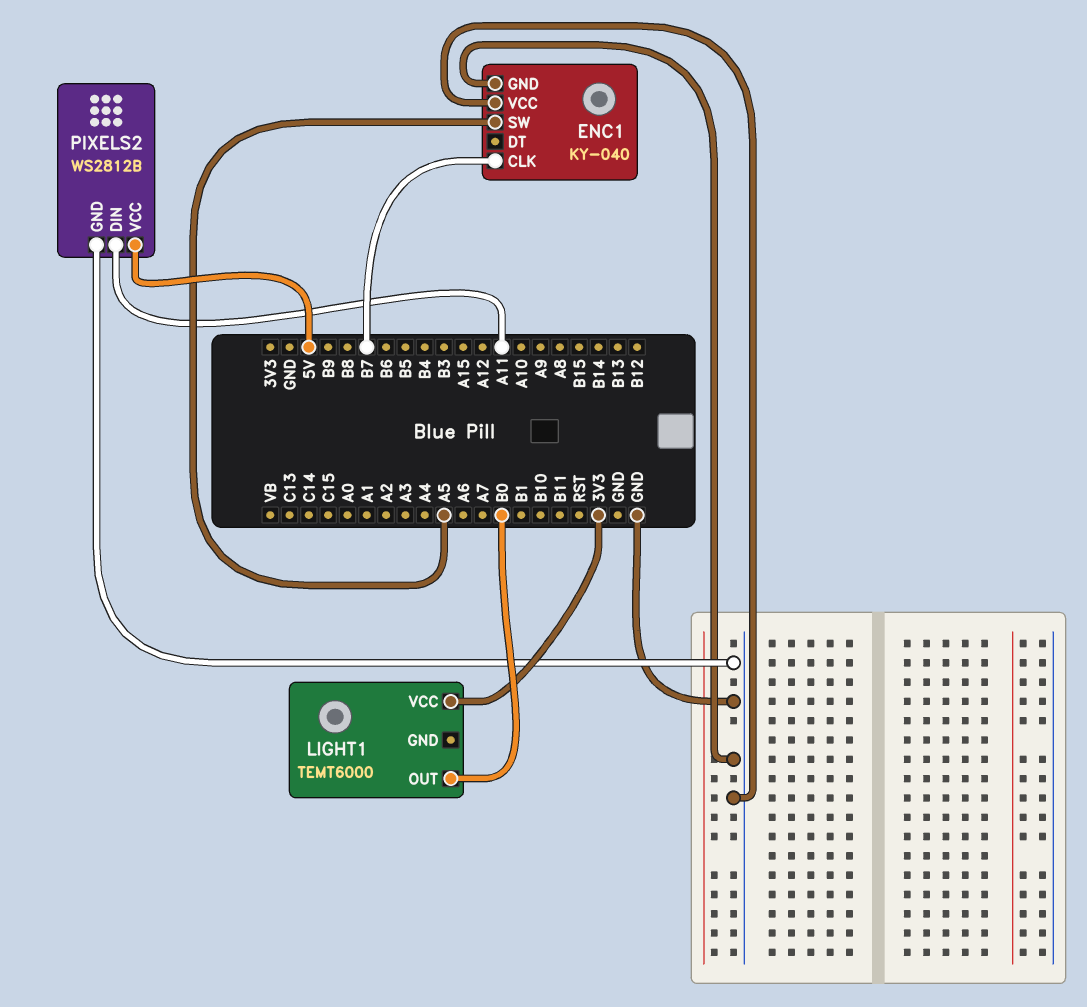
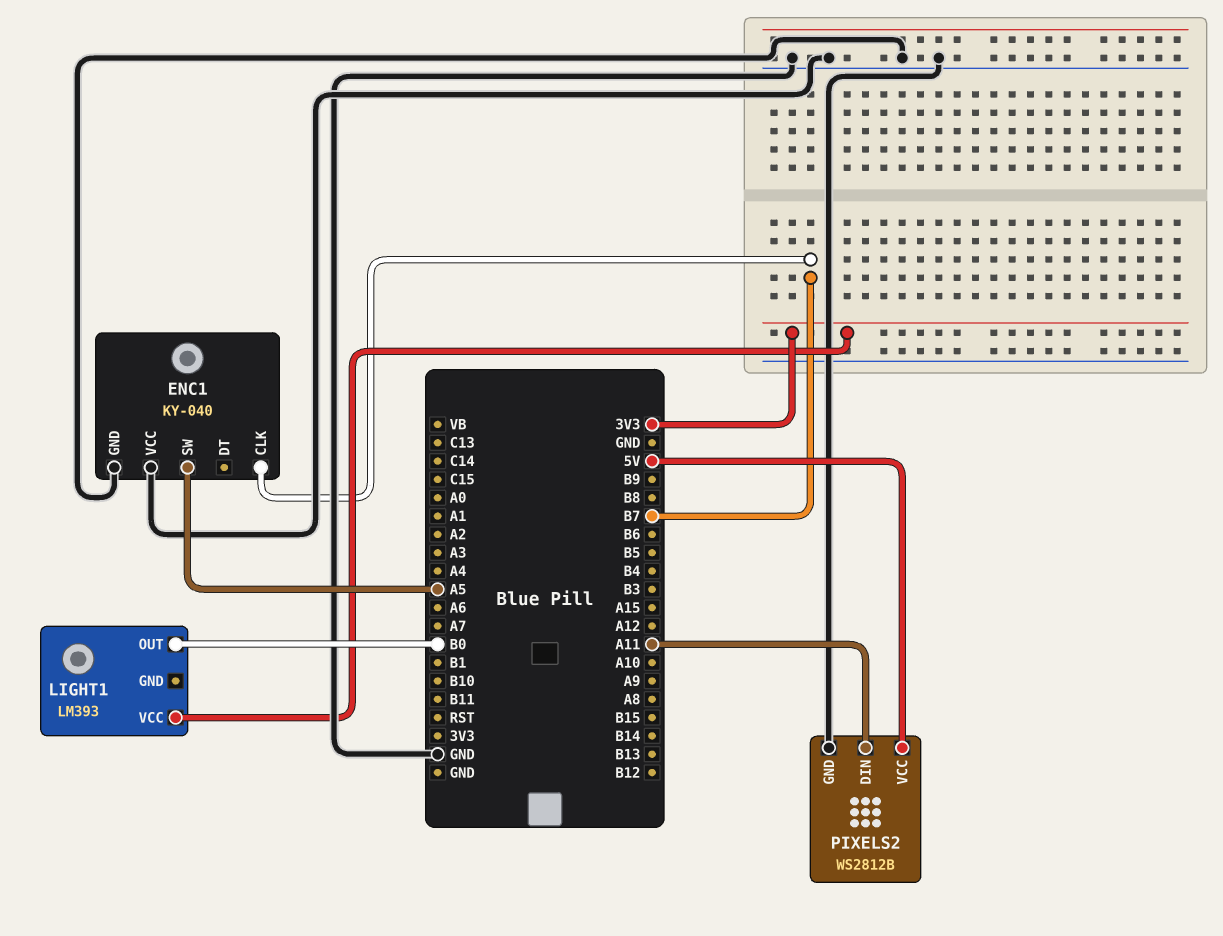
LIGHT1: TEMT6000 -> LM393

